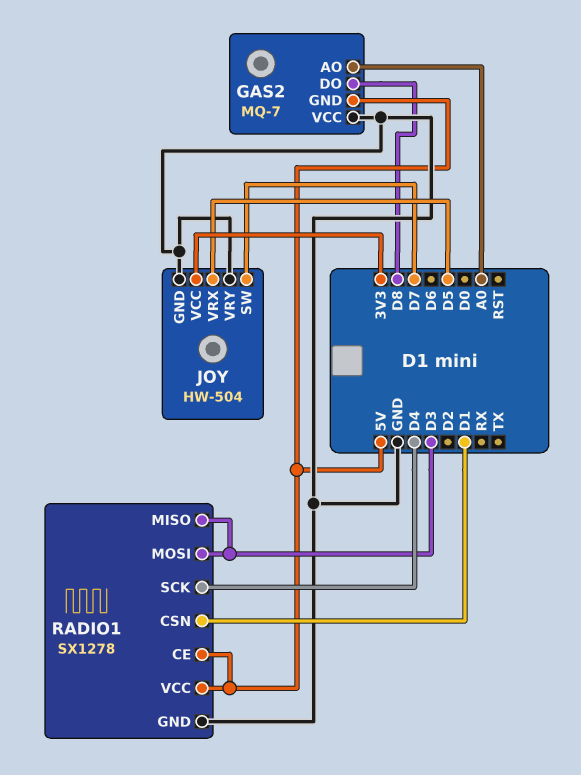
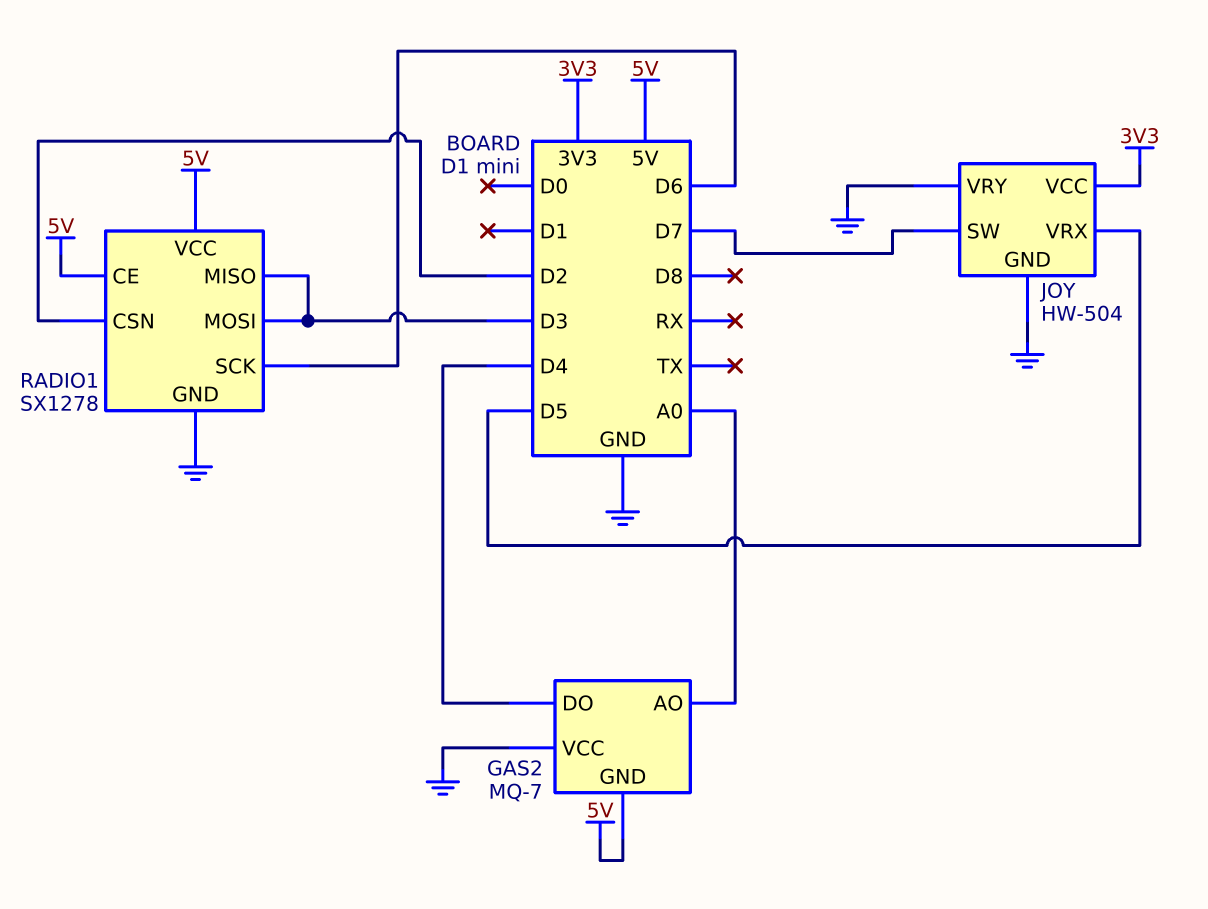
GAS2 pin DO: D8 -> D4
RADIO1 pin CSN: D1 -> D2
RADIO1 pin SCK: D4 -> D6

